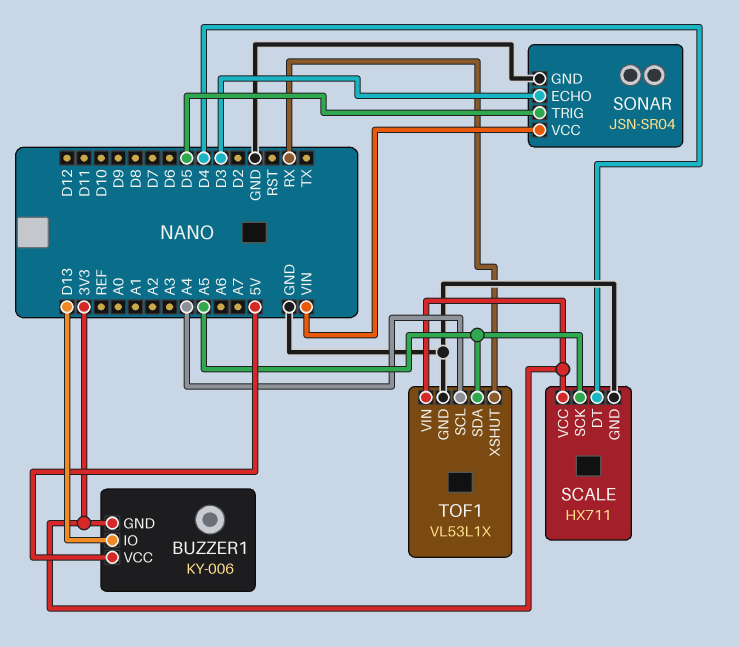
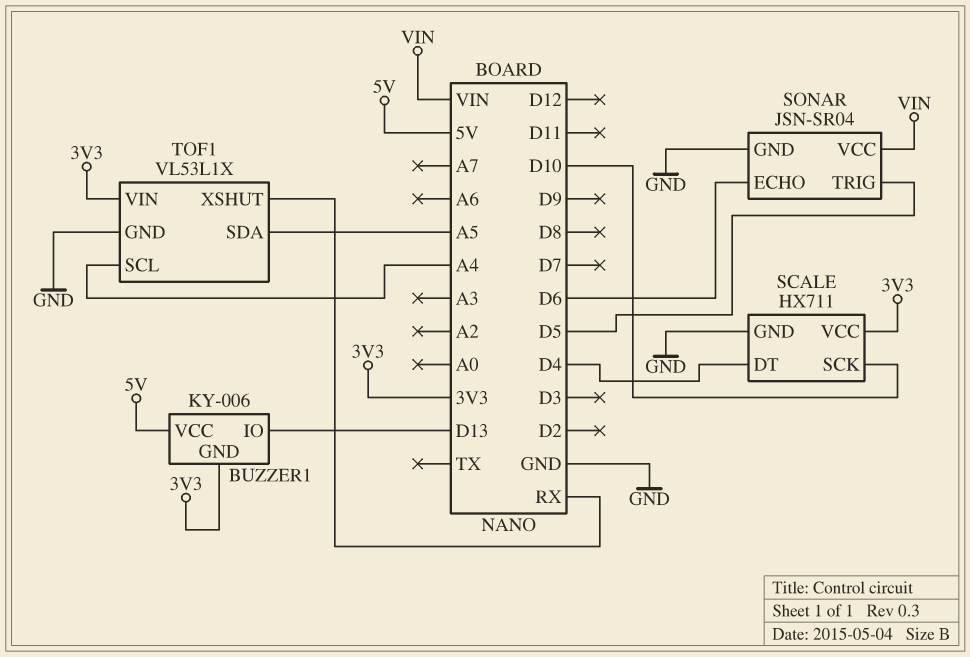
SCALE pin SCK: A5 -> D10
SONAR pin ECHO: D3 -> D6

